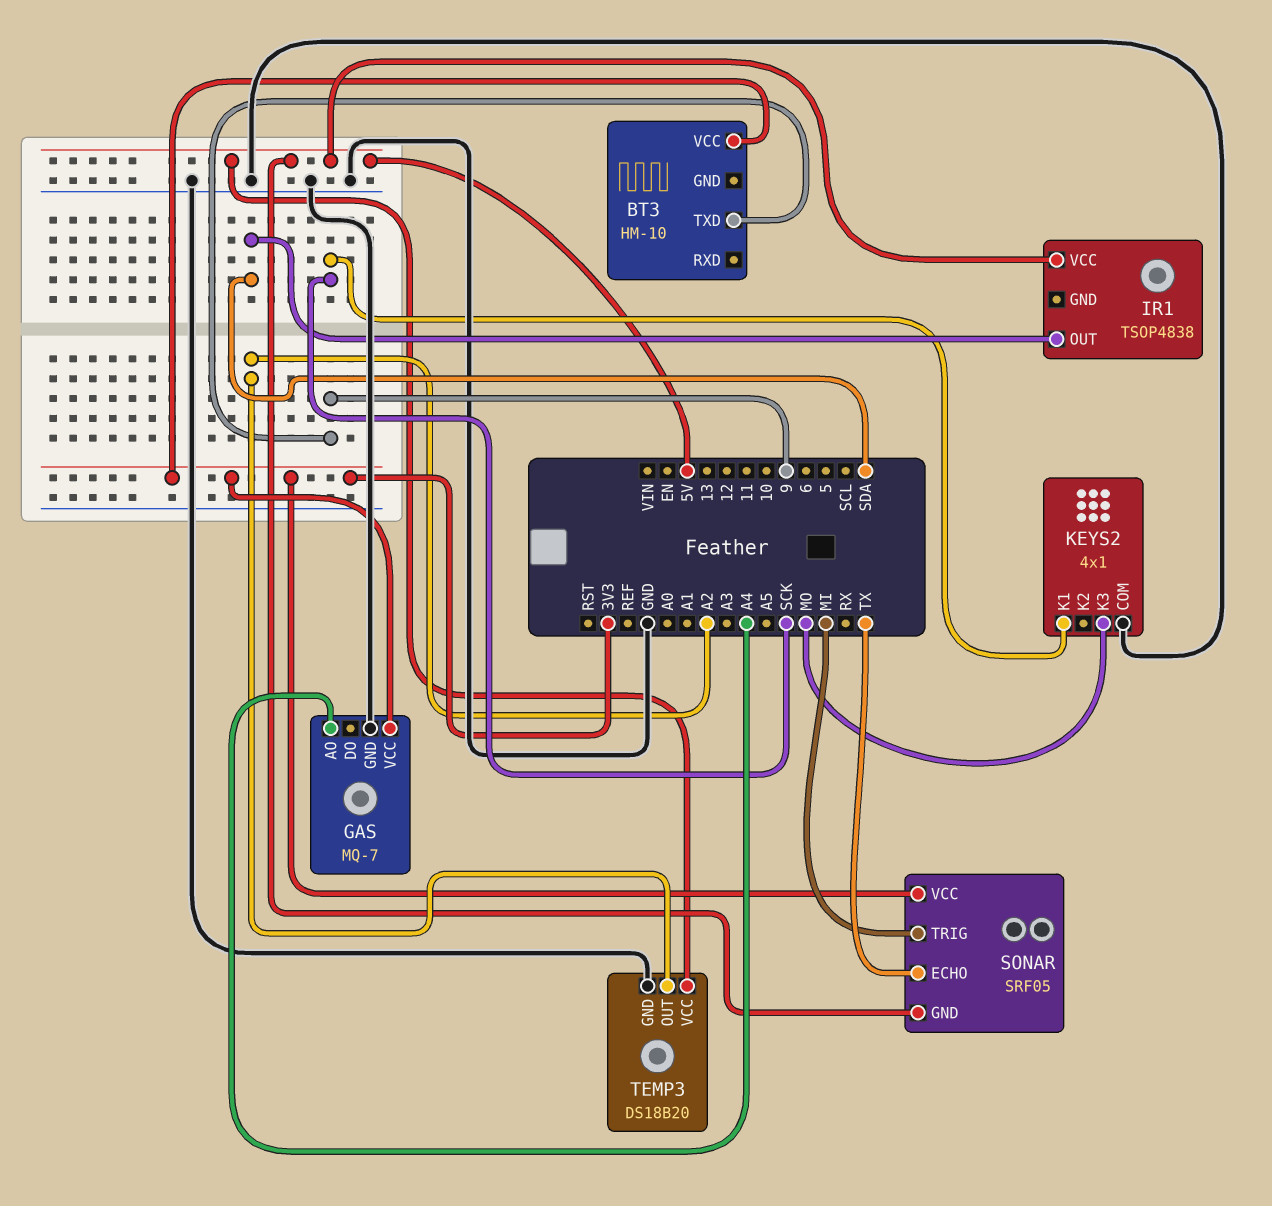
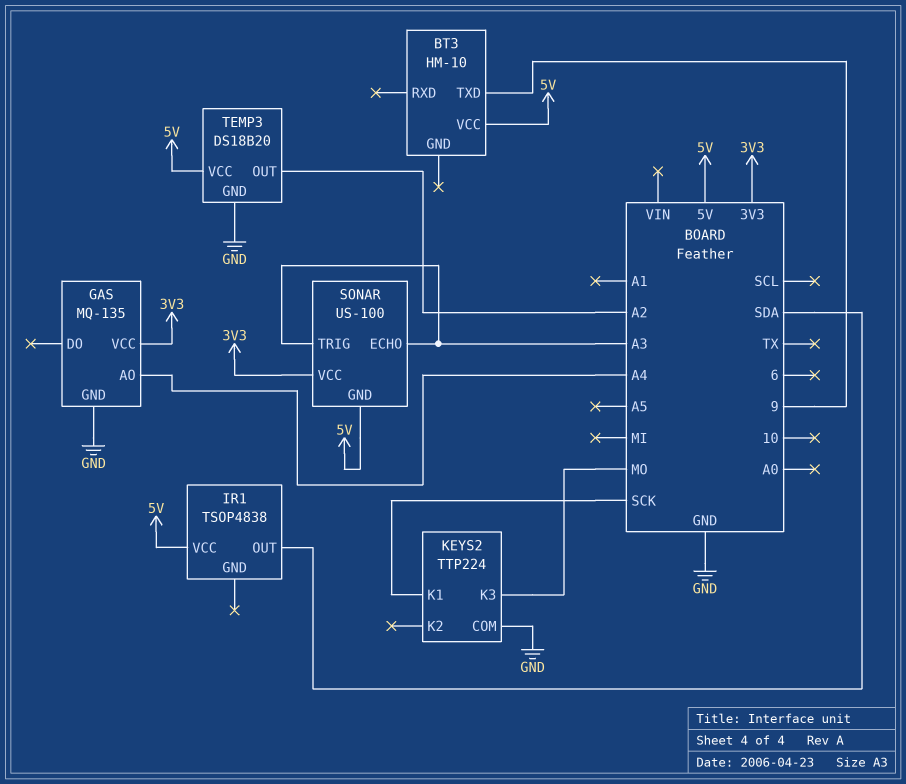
BT3 pin VCC: 3V3 -> 5V
GAS: MQ-7 -> MQ-135
KEYS2: 4x1 -> TTP224
SONAR: SRF05 -> US-100
SONAR pin ECHO: TX -> A3
SONAR pin TRIG: MI -> A3

